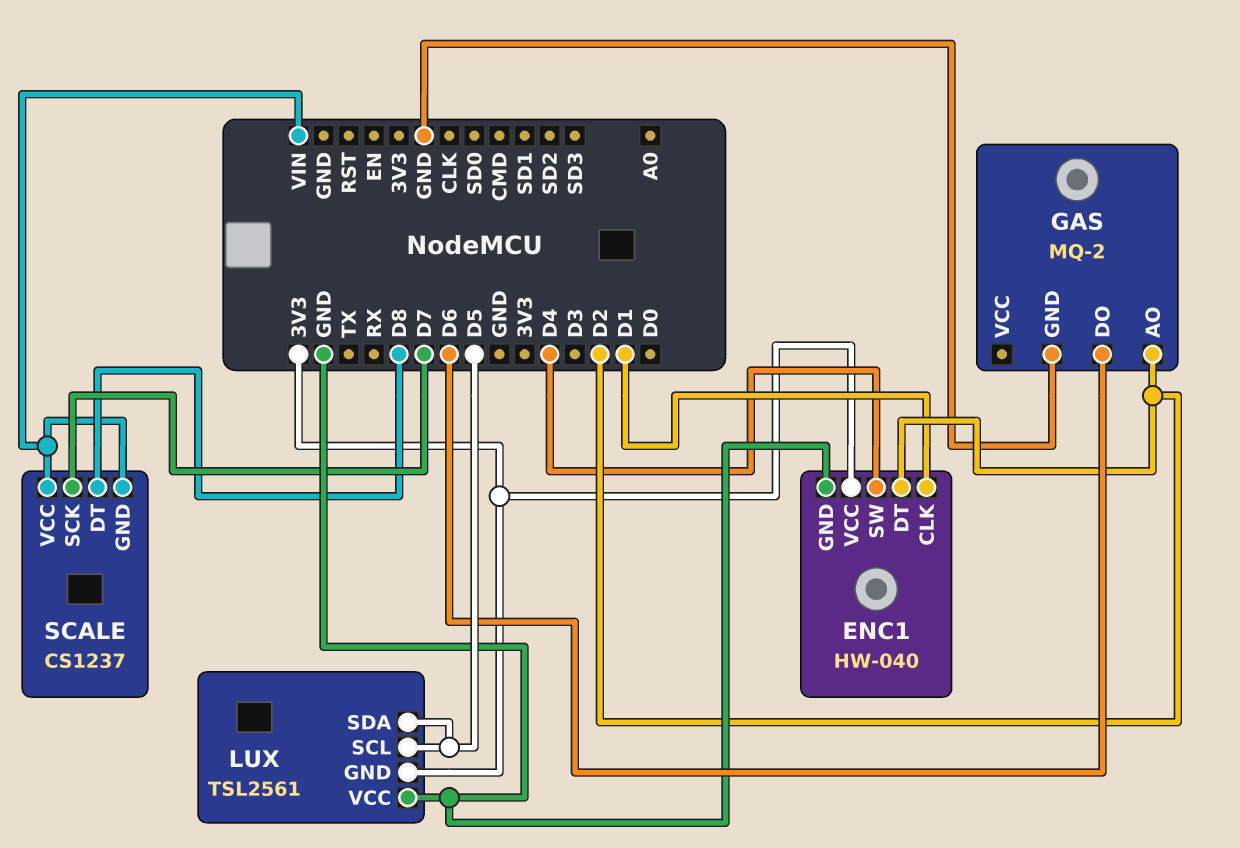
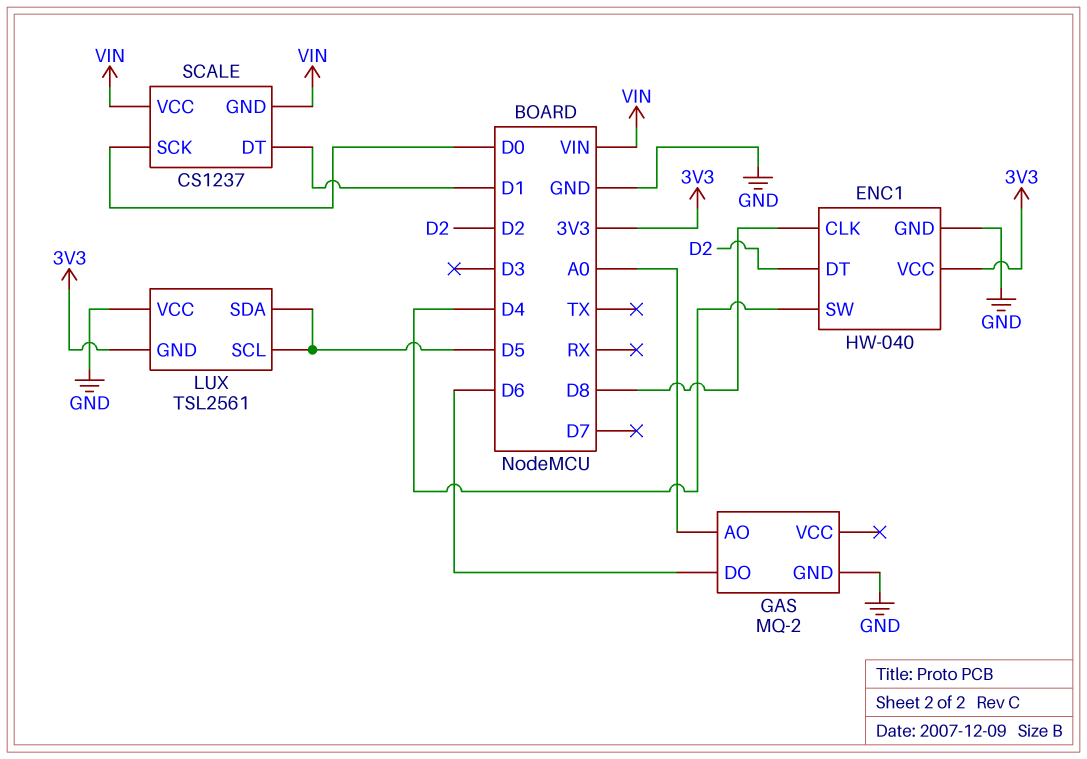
ENC1 pin CLK: D1 -> D8
GAS pin AO: D2 -> A0
SCALE pin DT: D8 -> D1
SCALE pin SCK: D7 -> D0

